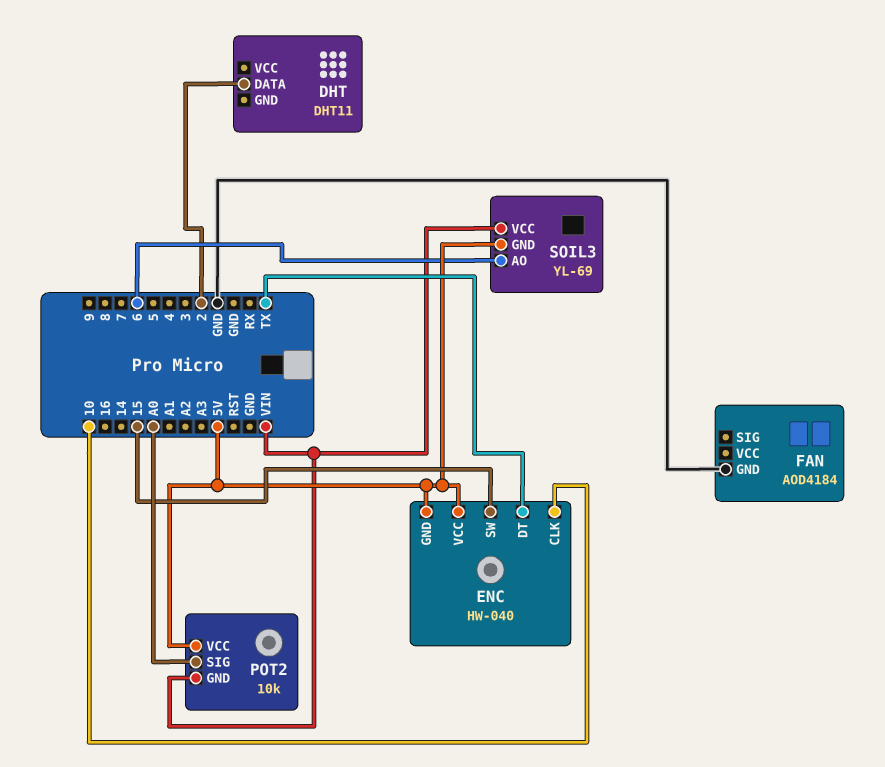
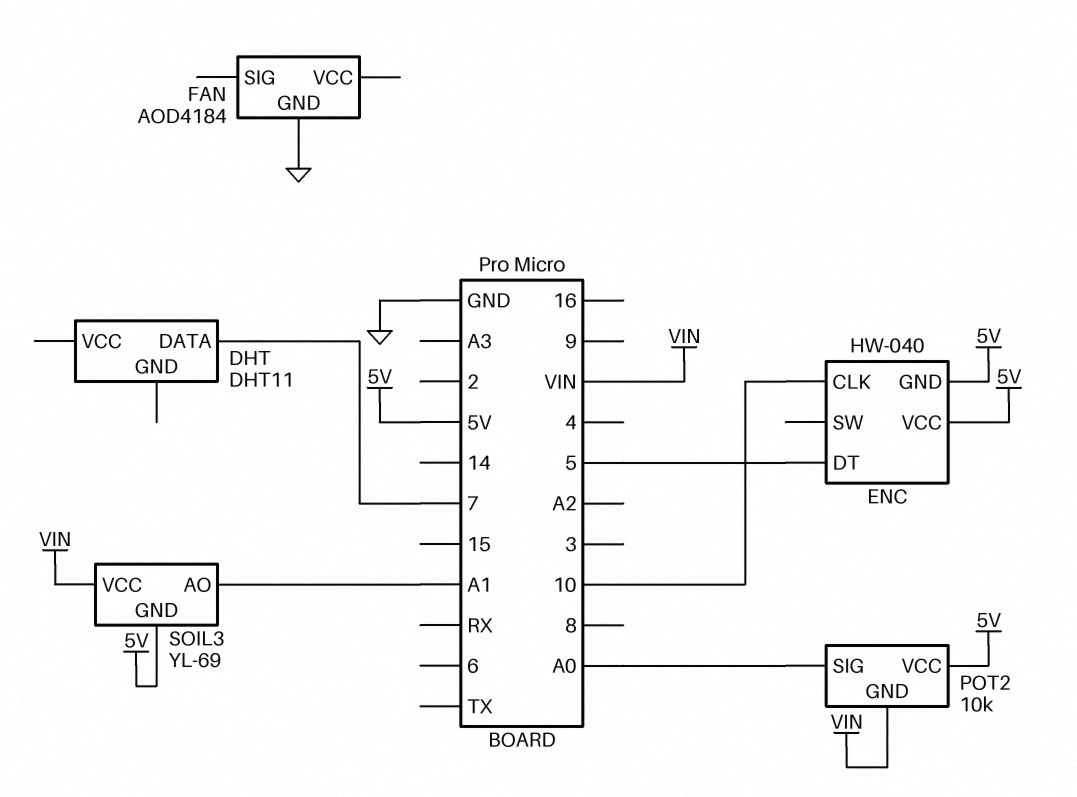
DHT pin DATA: 2 -> 7
ENC pin DT: TX -> 5
ENC pin SW: 15 -> none
SOIL3 pin AO: 6 -> A1

